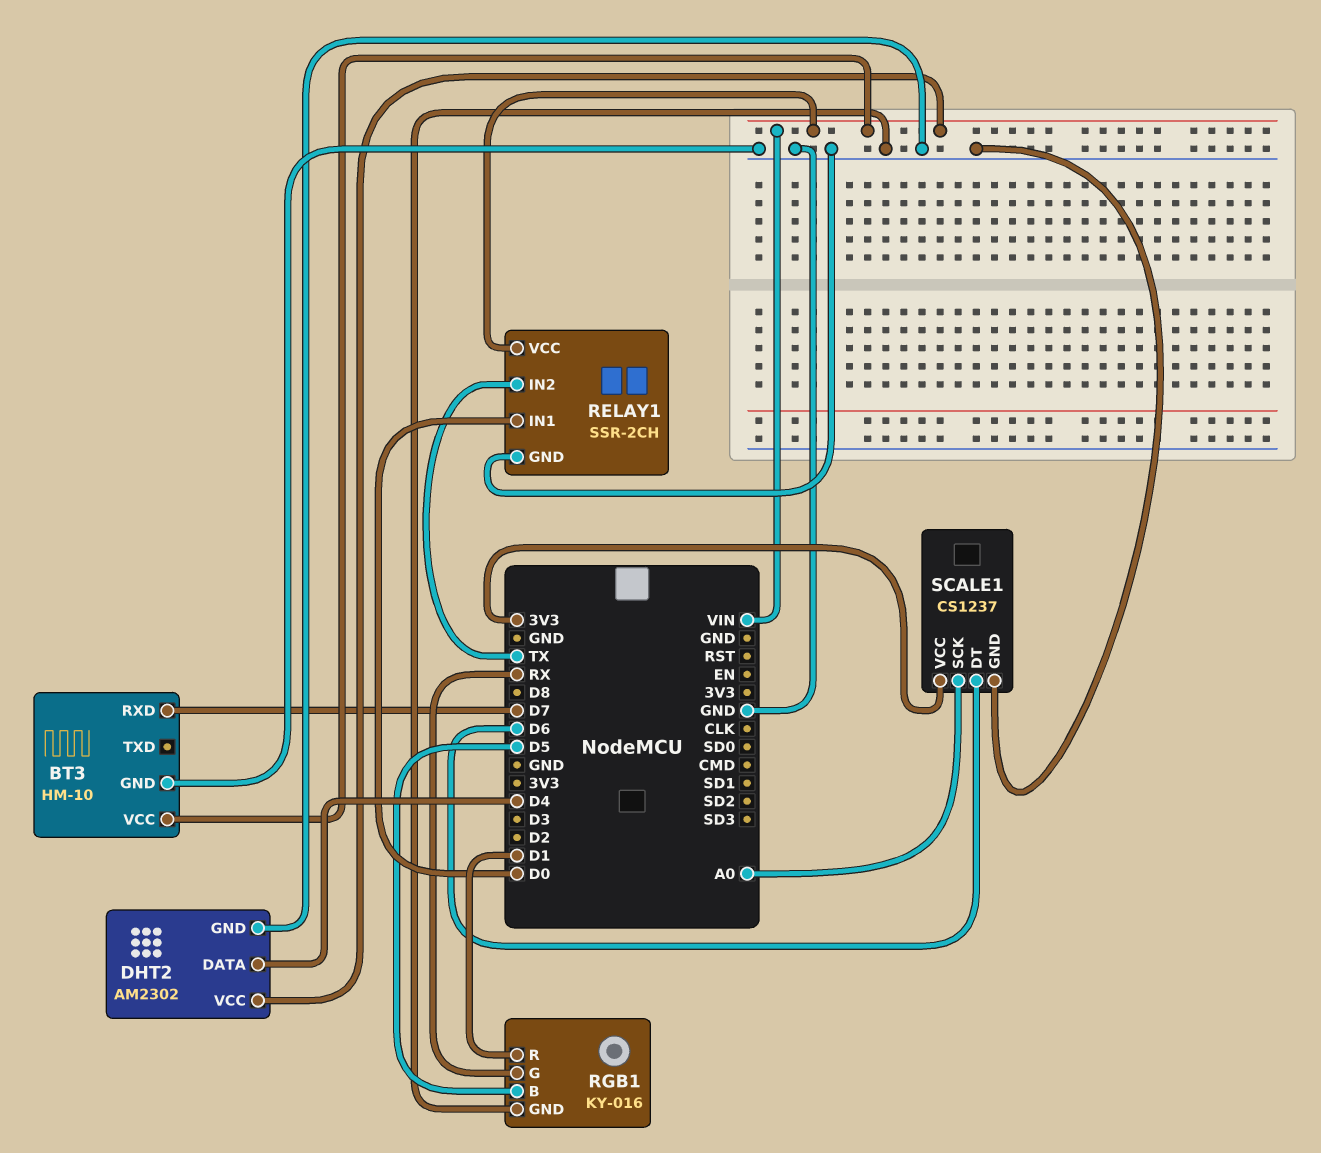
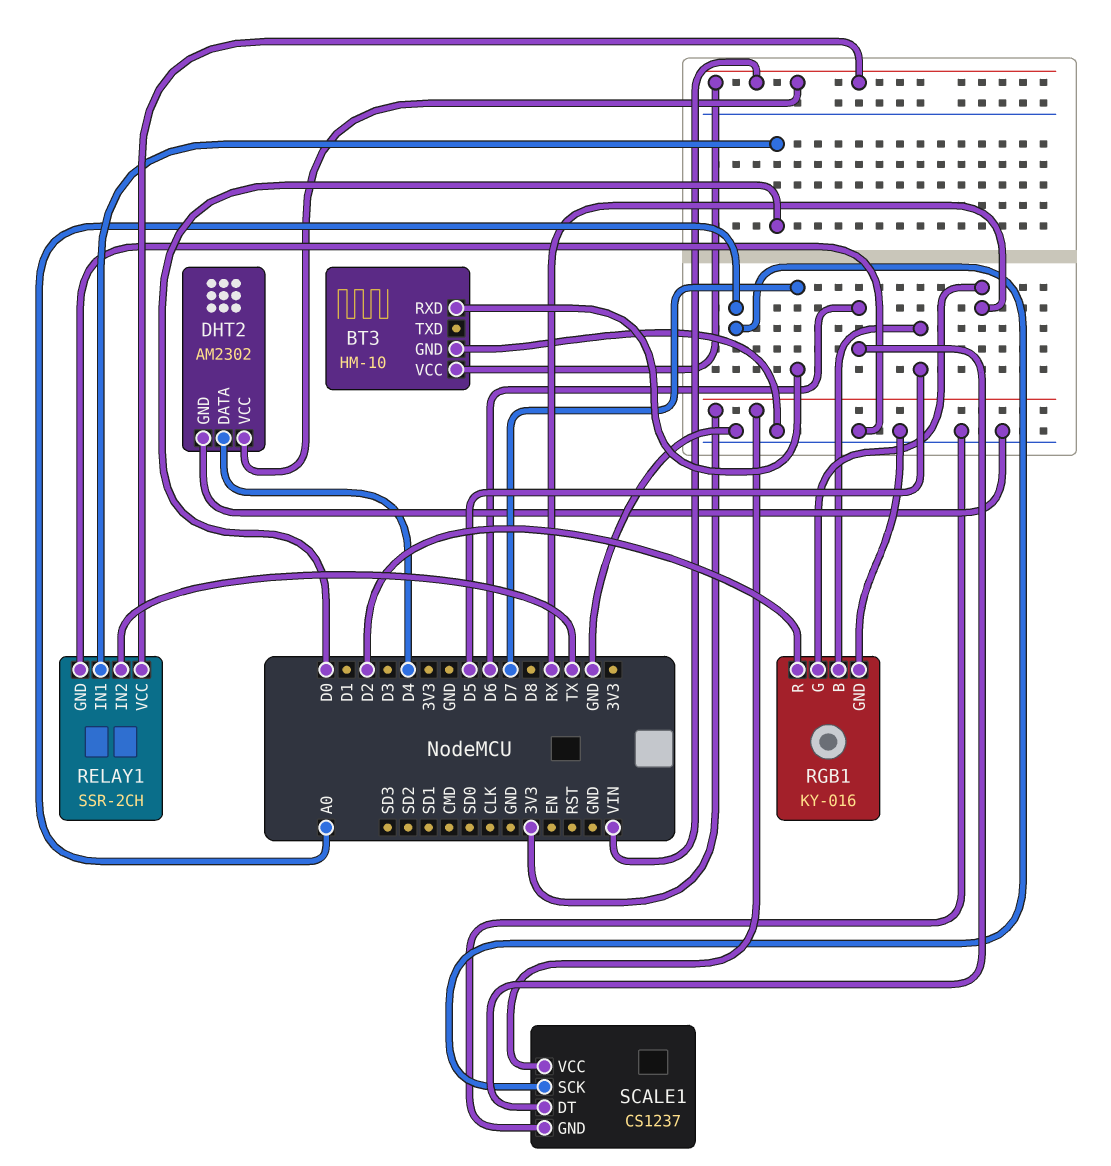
RGB1 pin R: D1 -> D2

